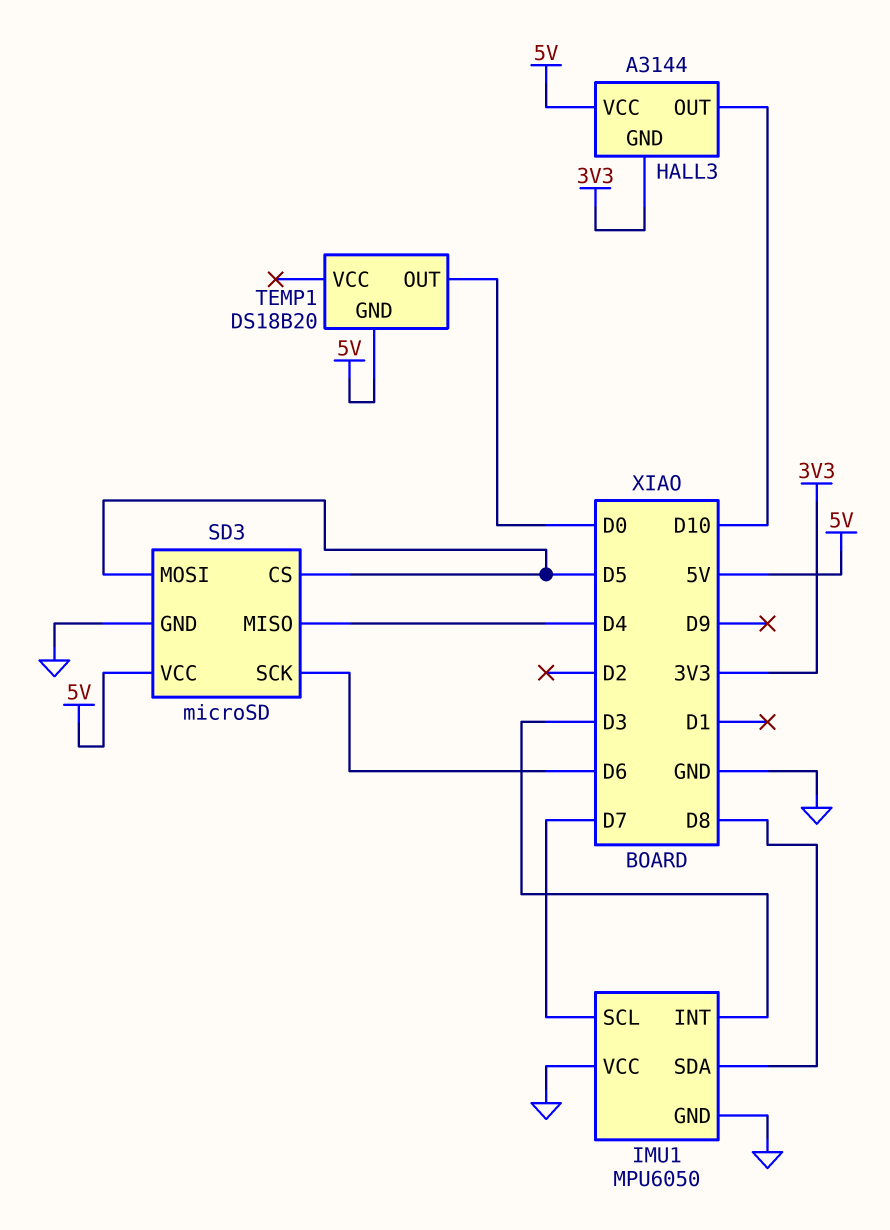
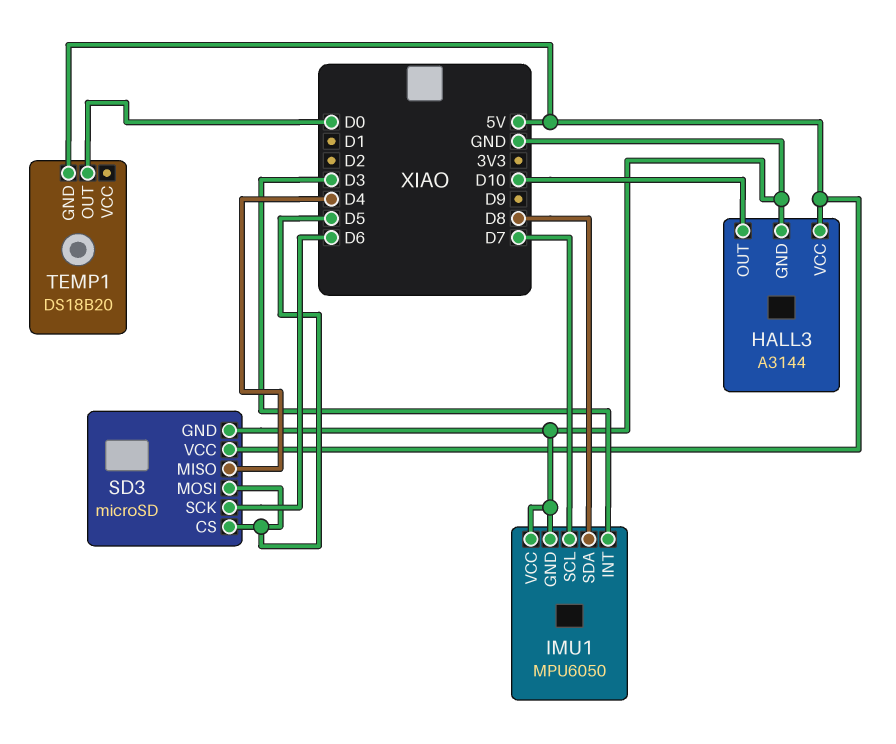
HALL3 pin GND: 3V3 -> GND

